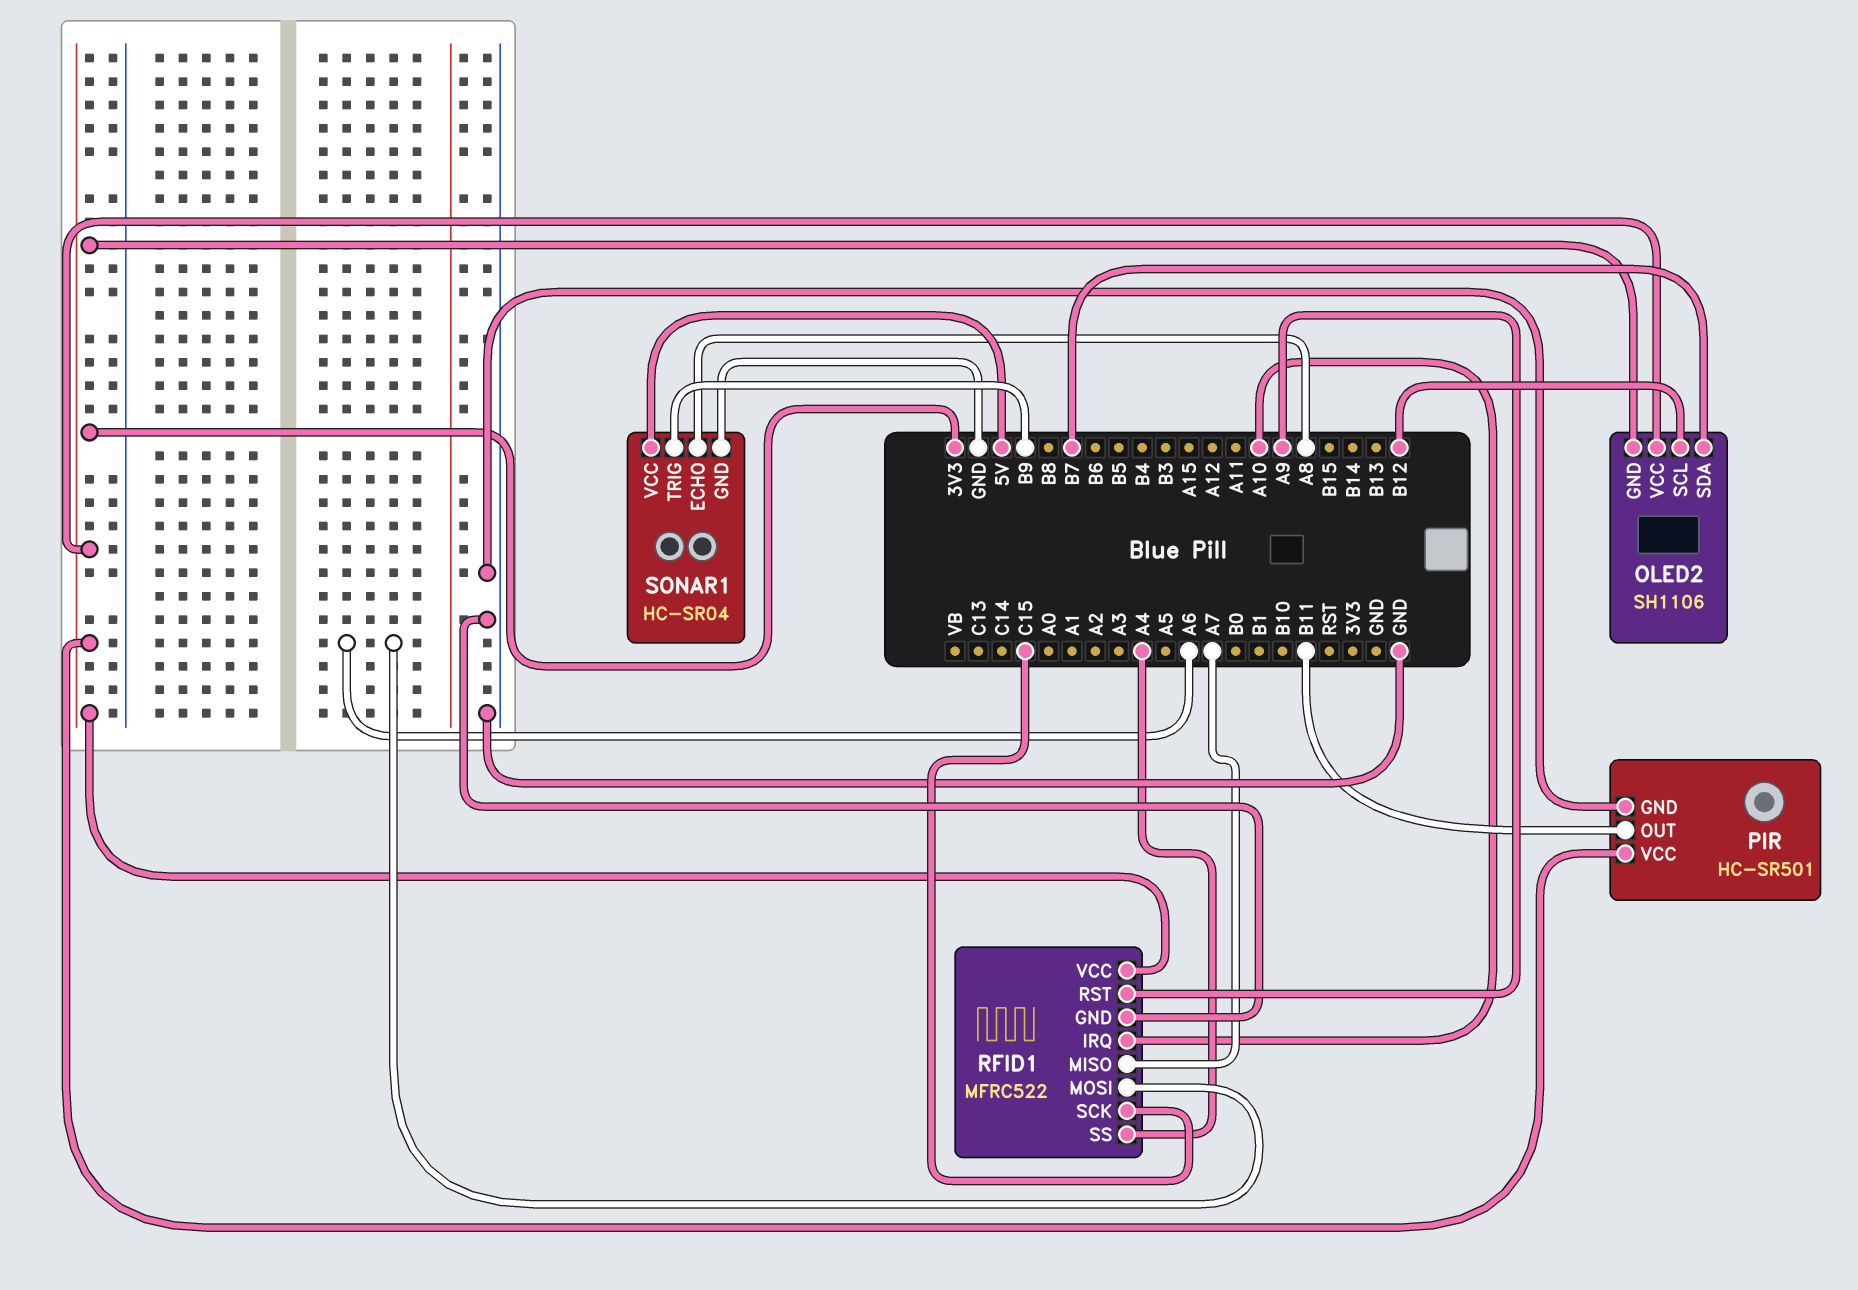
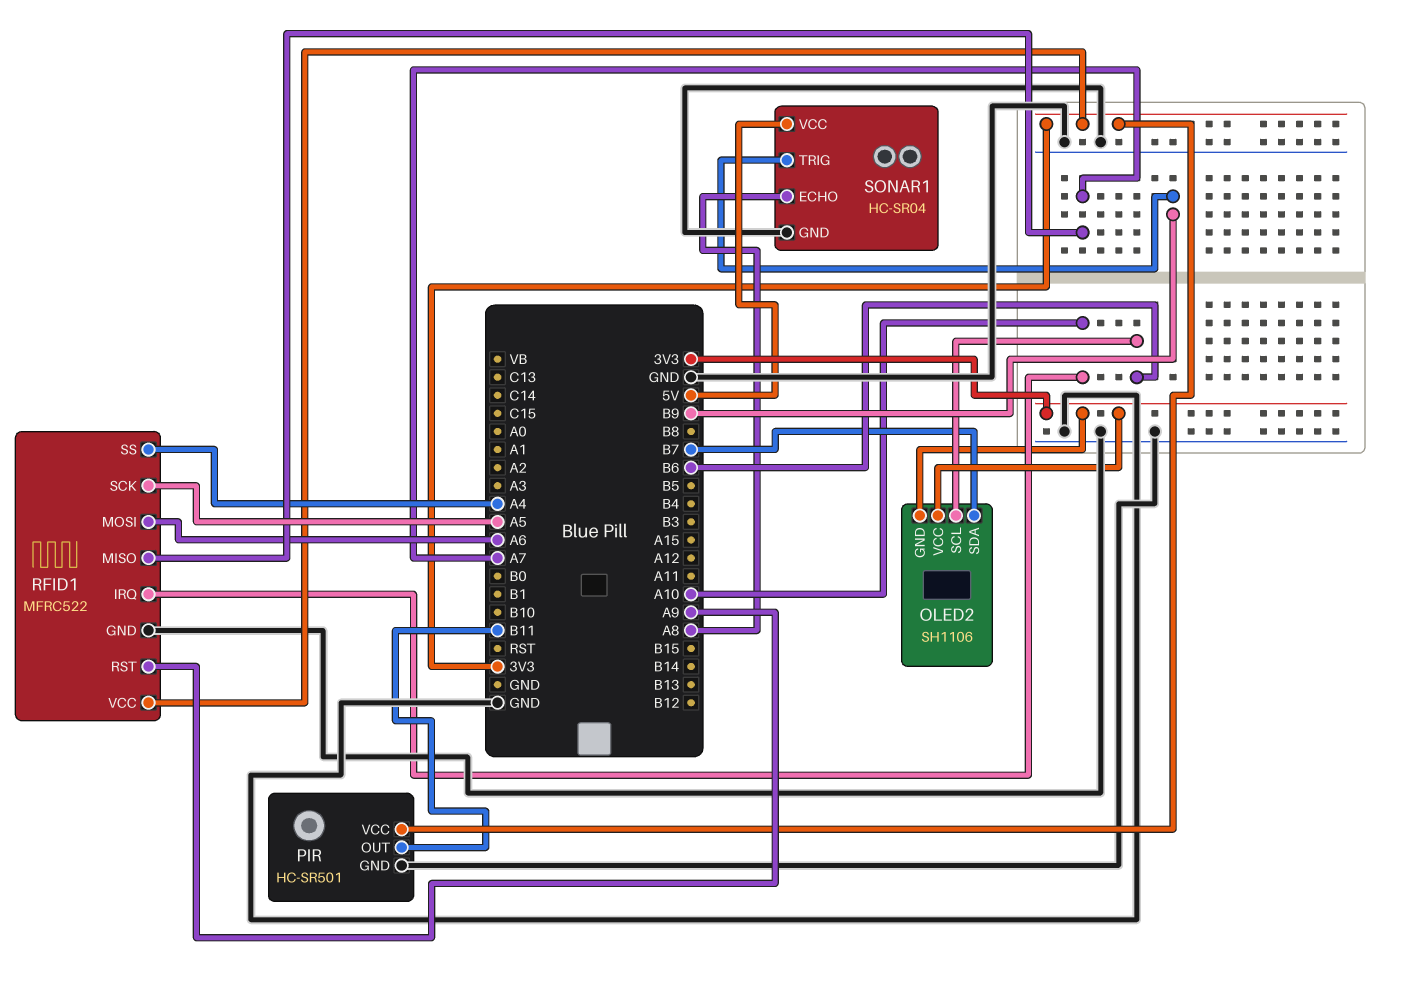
OLED2 pin SCL: B12 -> B6
RFID1 pin SCK: C15 -> A5

